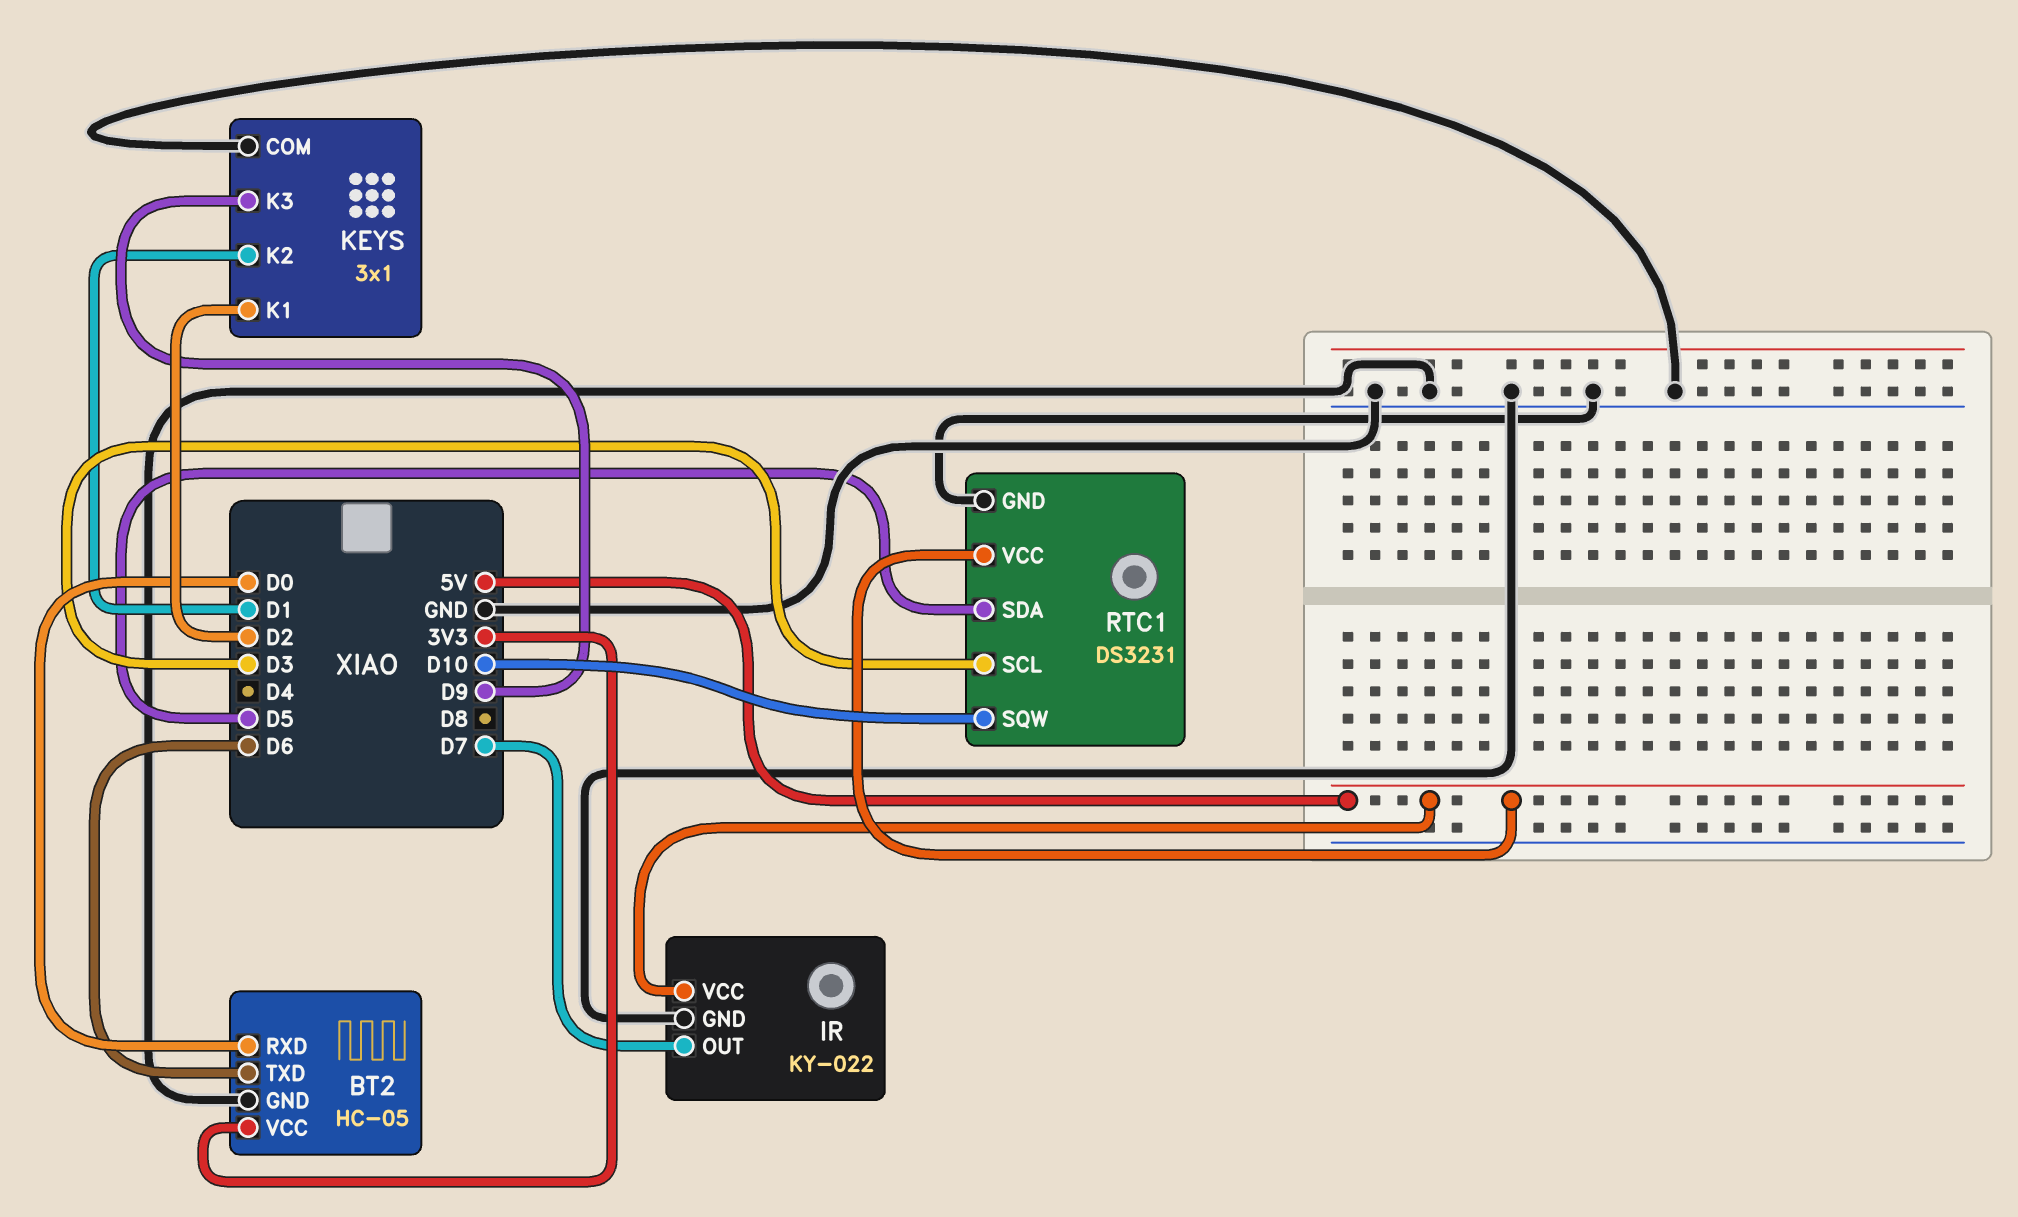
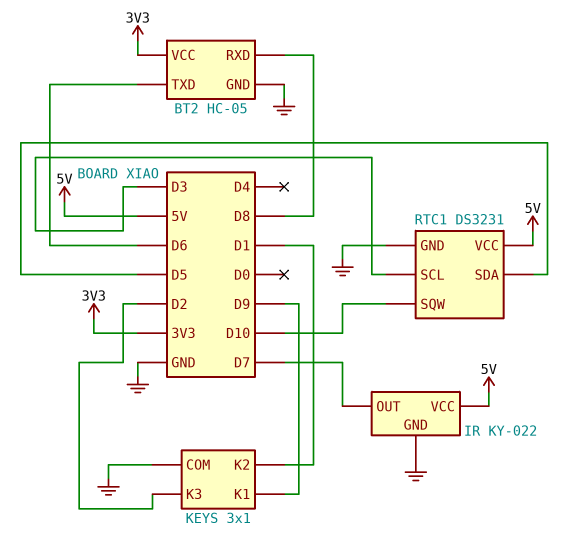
BT2 pin RXD: D0 -> D8
KEYS pin K1: D2 -> D9
KEYS pin K3: D9 -> D2

